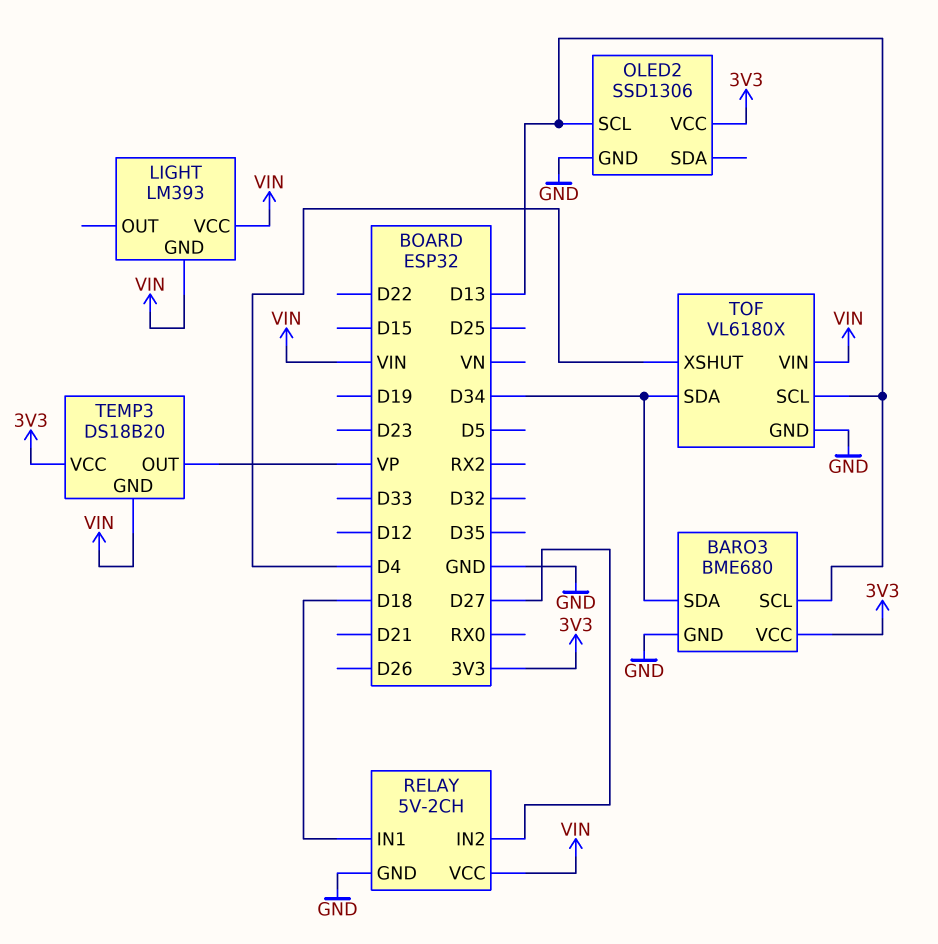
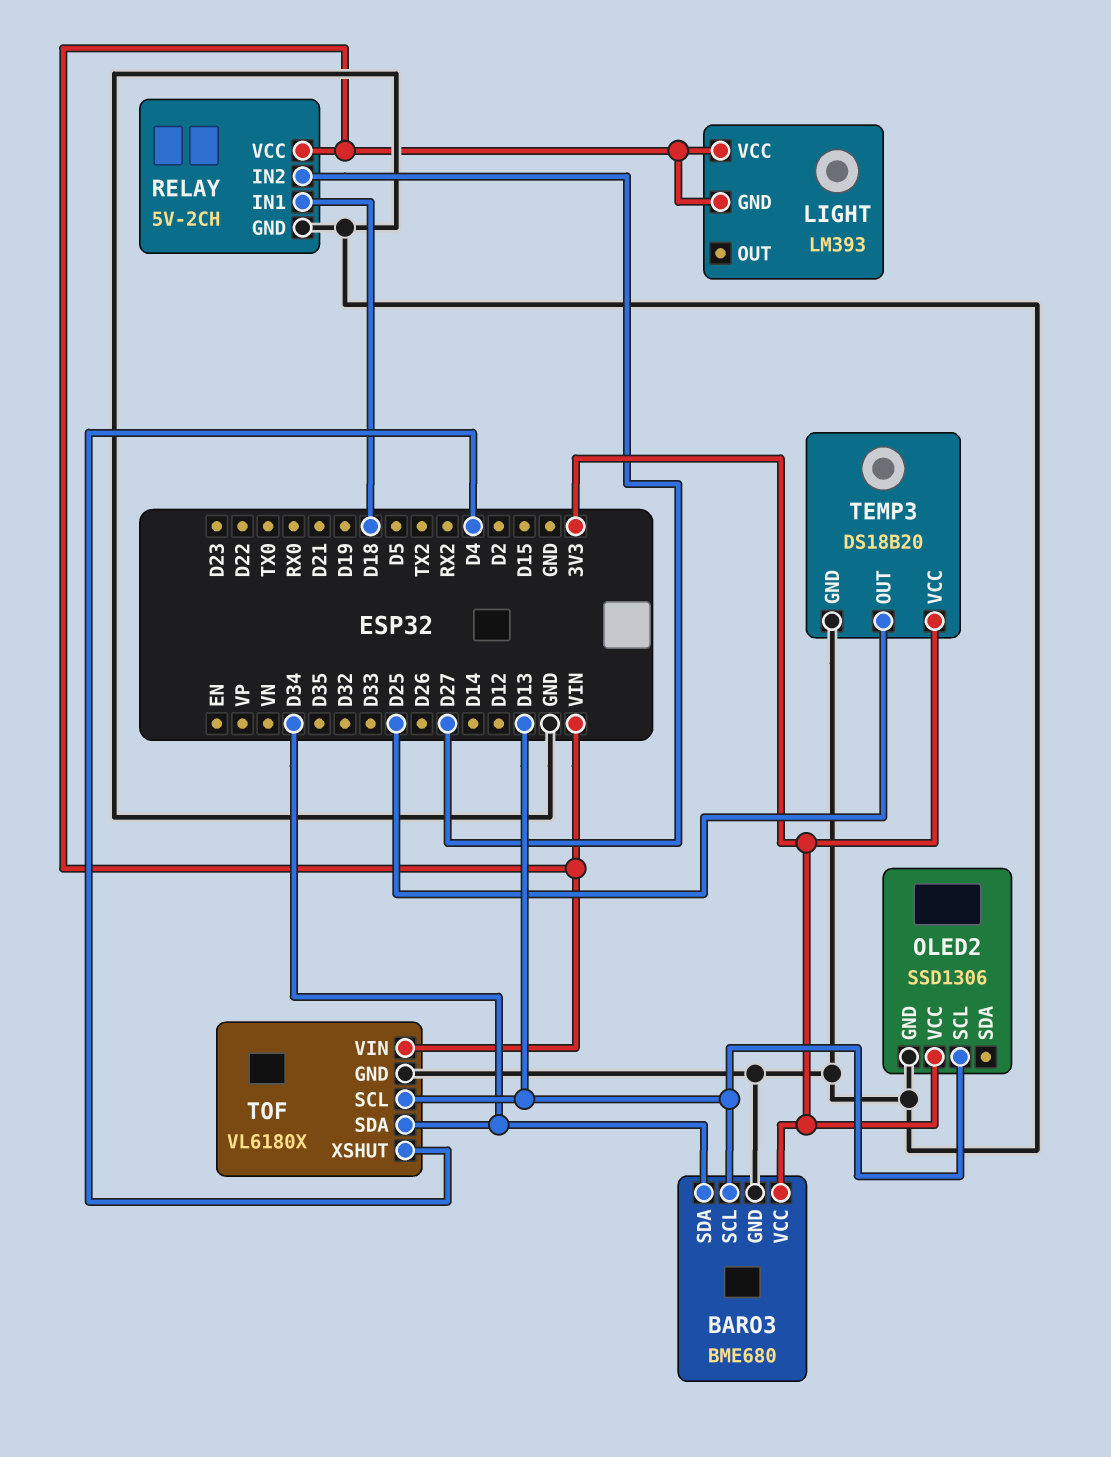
TEMP3 pin GND: VIN -> GND
TEMP3 pin OUT: VP -> D25

